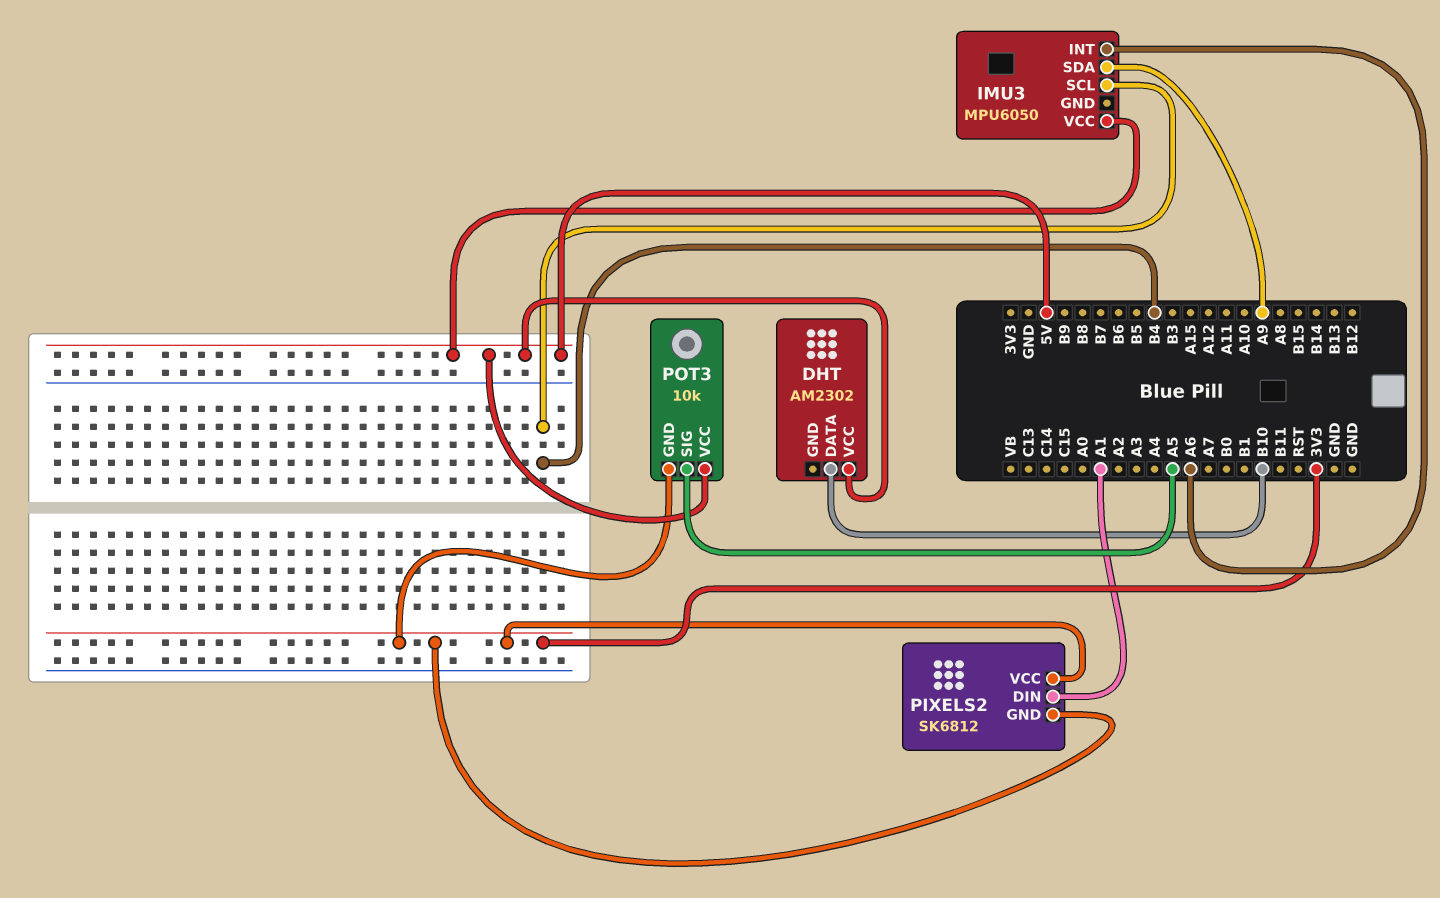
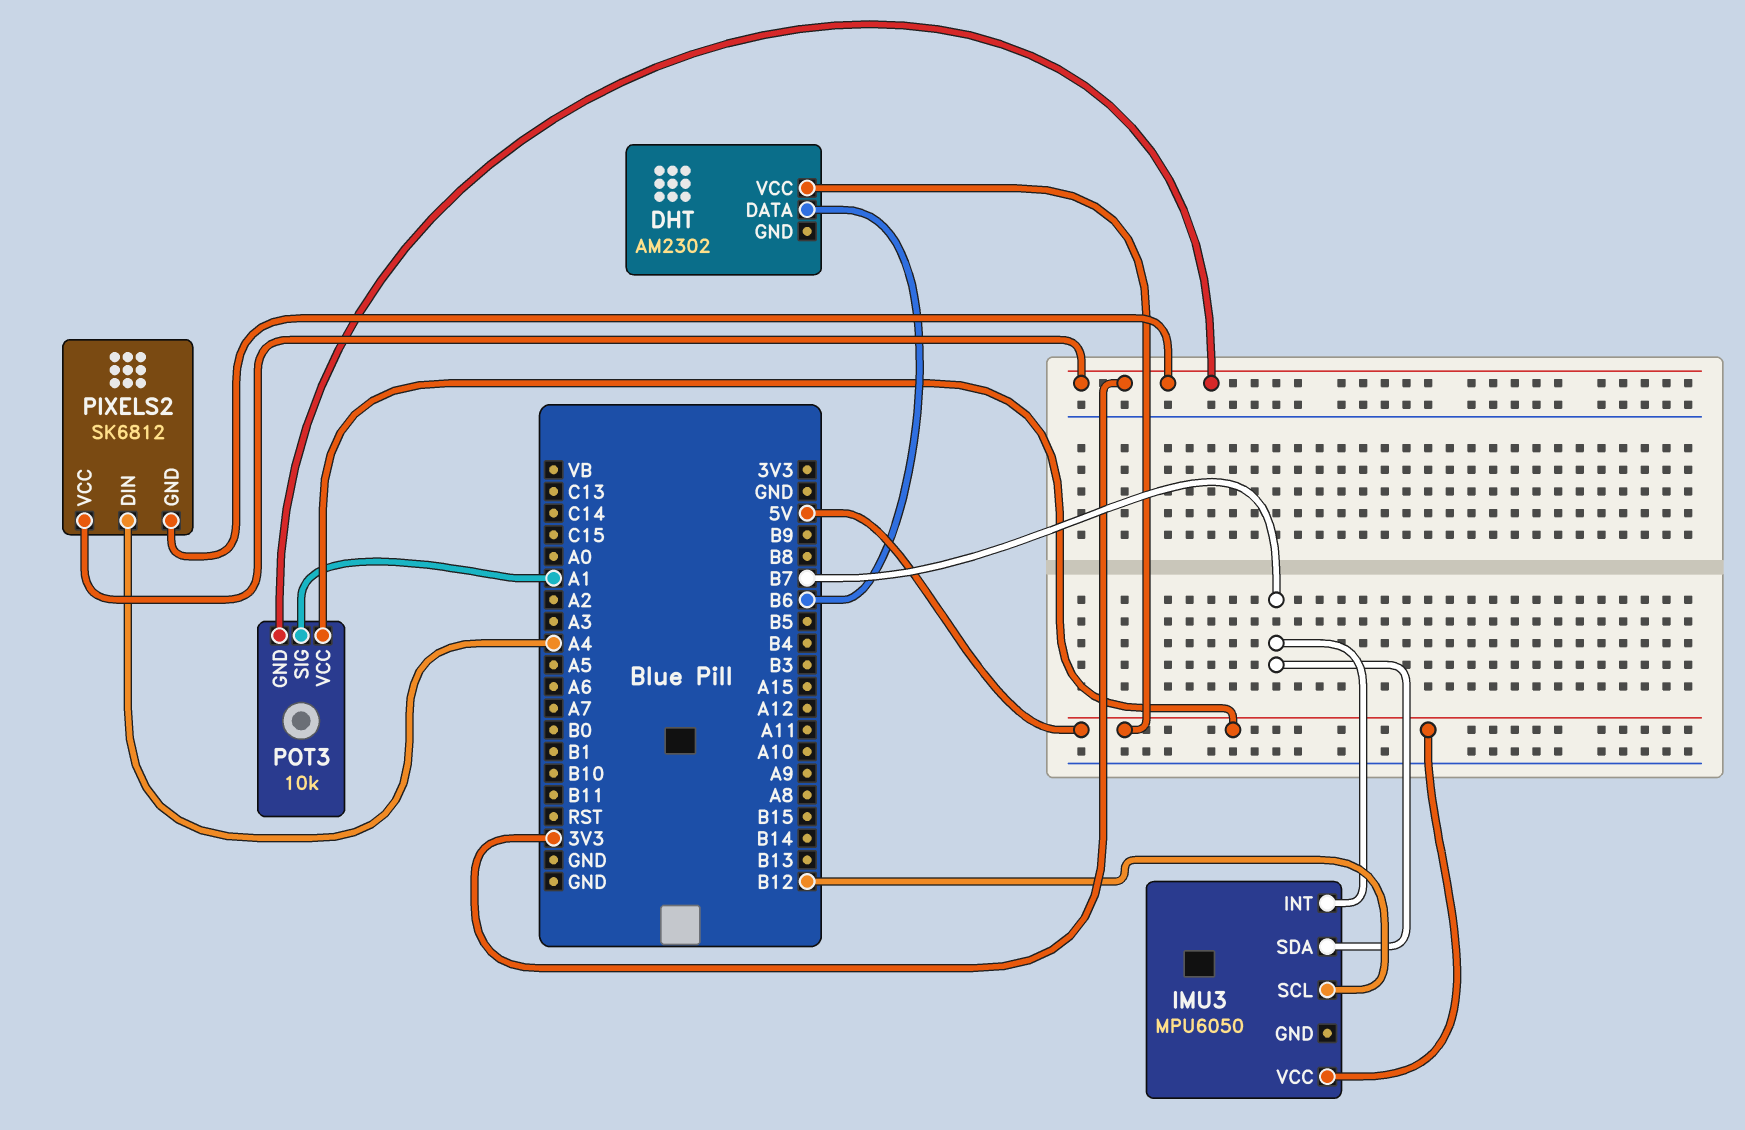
DHT pin DATA: B10 -> B6
IMU3 pin INT: A6 -> B7
IMU3 pin SCL: B4 -> B12
IMU3 pin SDA: A9 -> B7
PIXELS2 pin DIN: A1 -> A4
POT3 pin SIG: A5 -> A1

